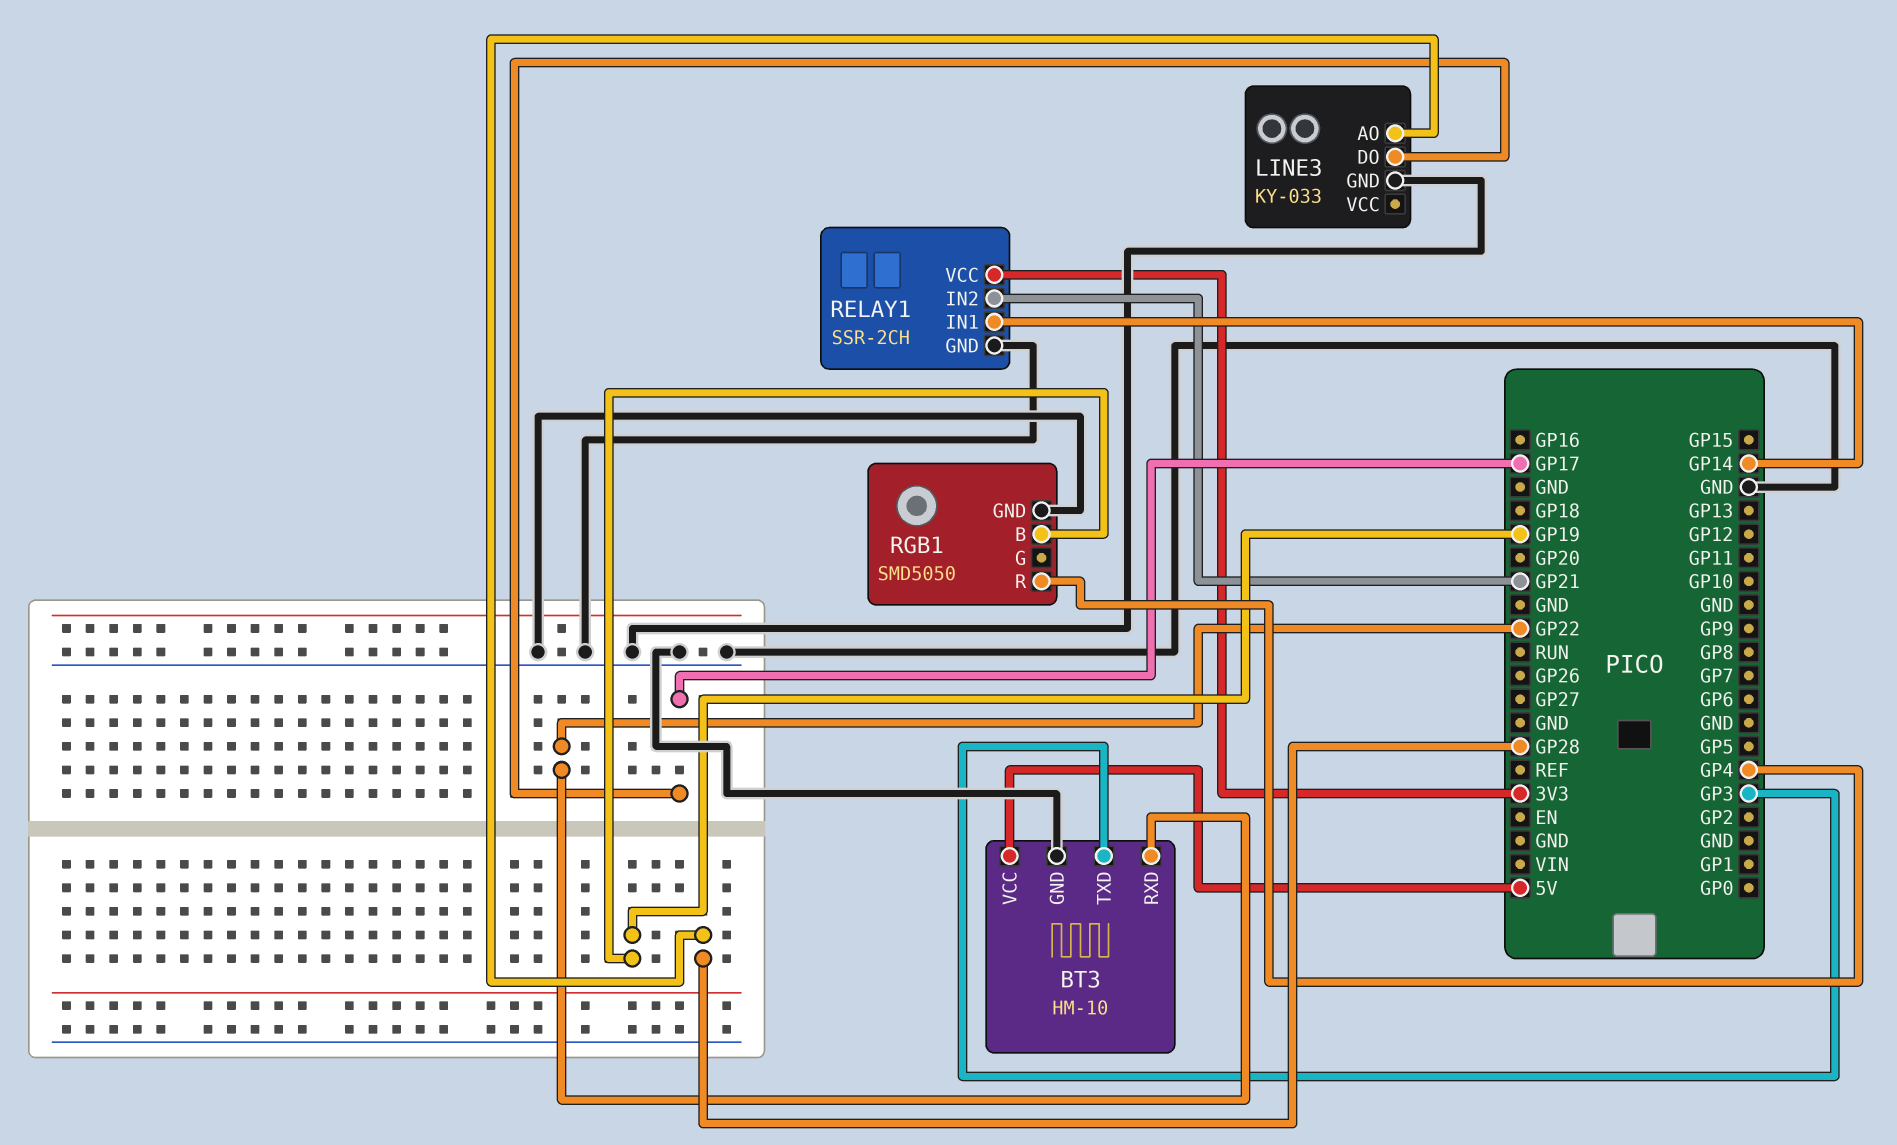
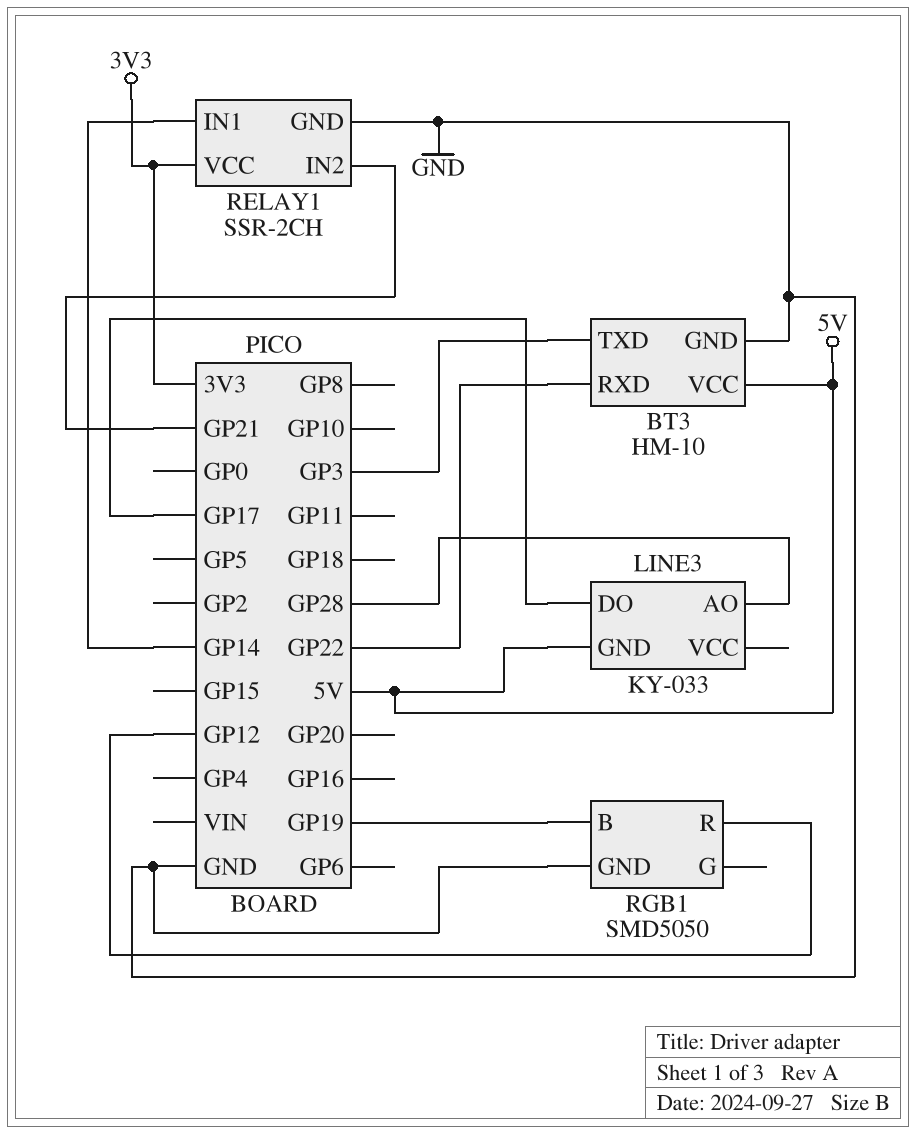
LINE3 pin GND: GND -> 5V
RGB1 pin R: GP4 -> GP12

